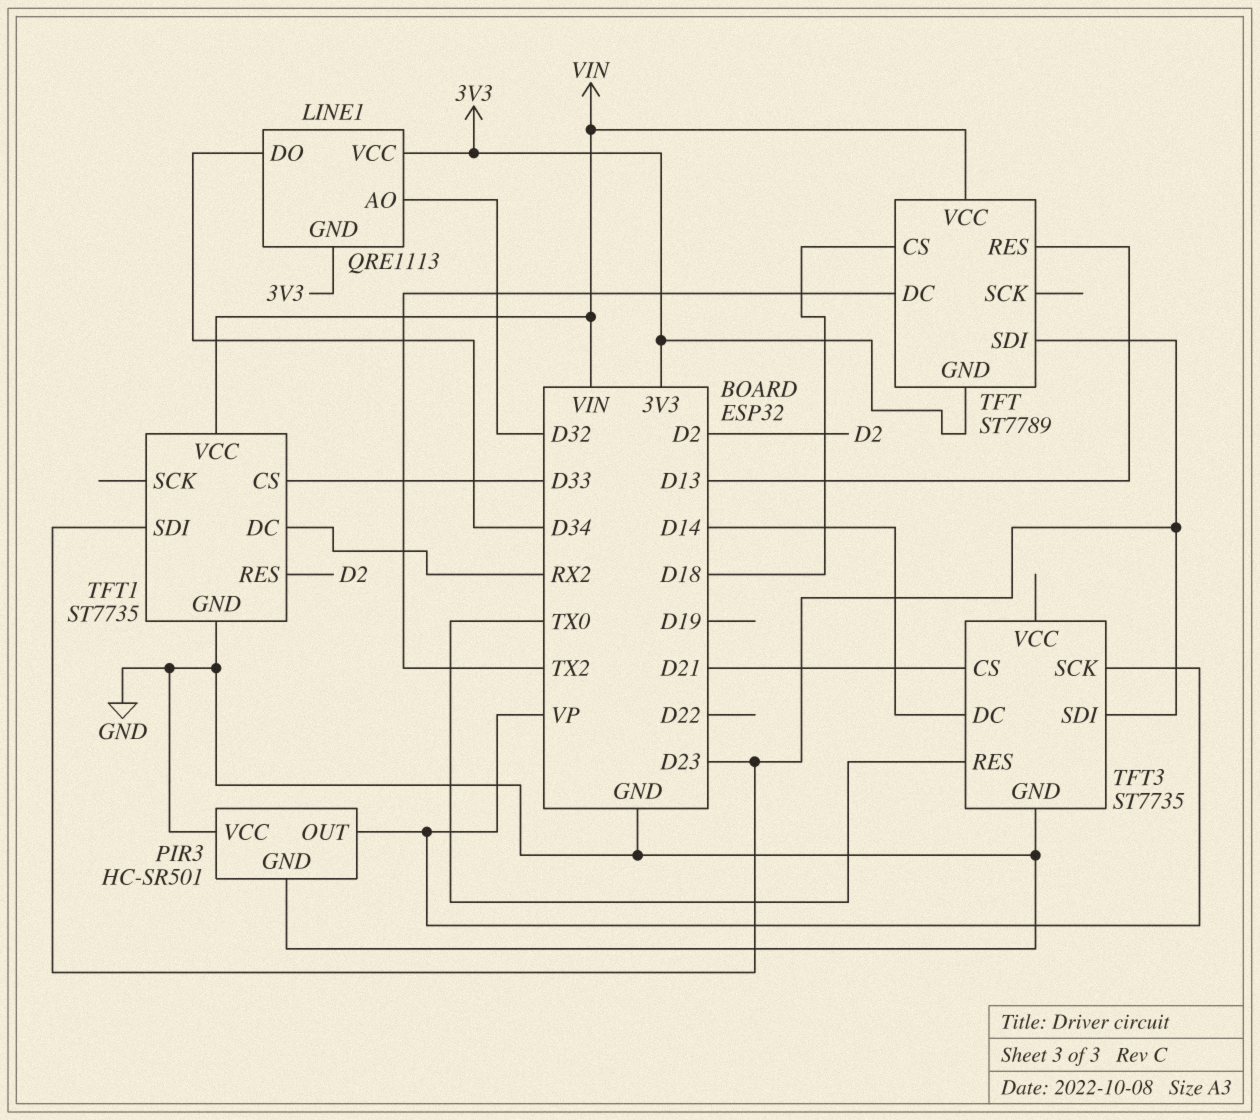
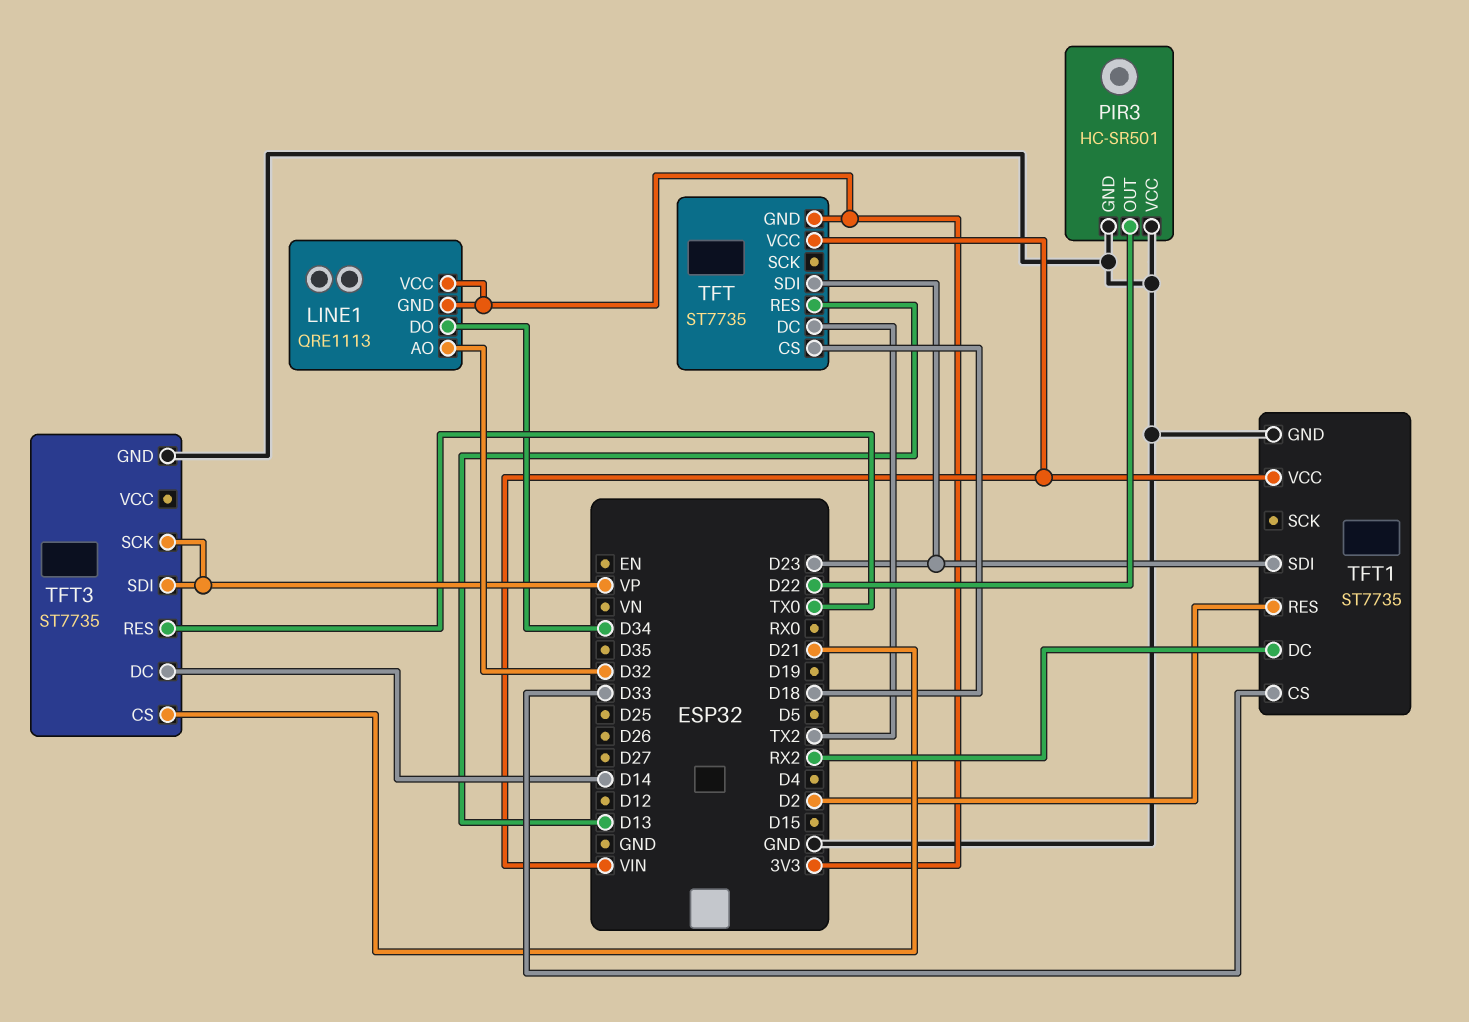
PIR3 pin OUT: VP -> D22
TFT: ST7789 -> ST7735
TFT3 pin SDI: D23 -> VP

